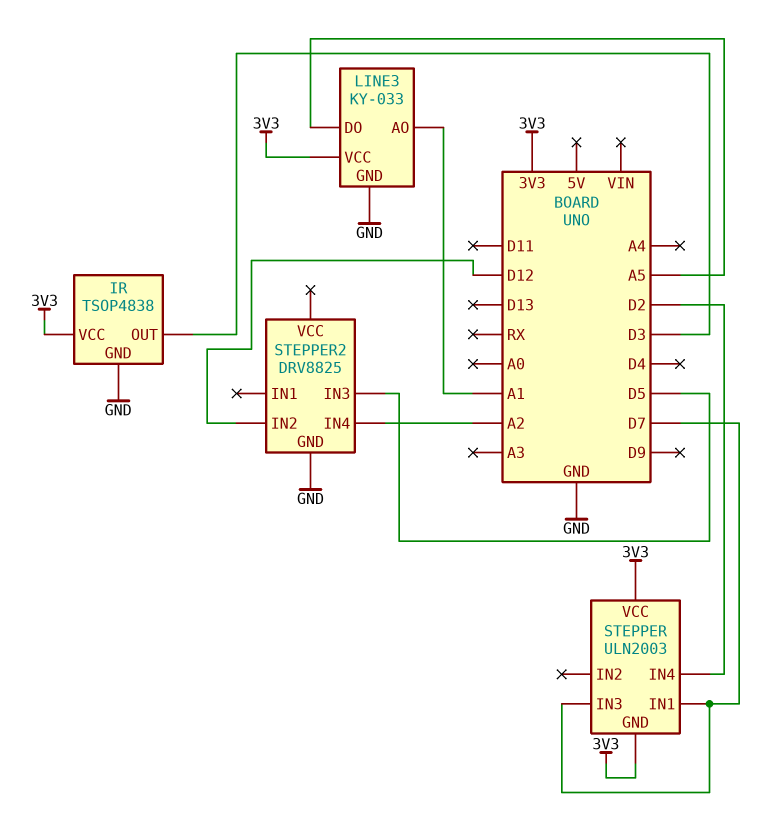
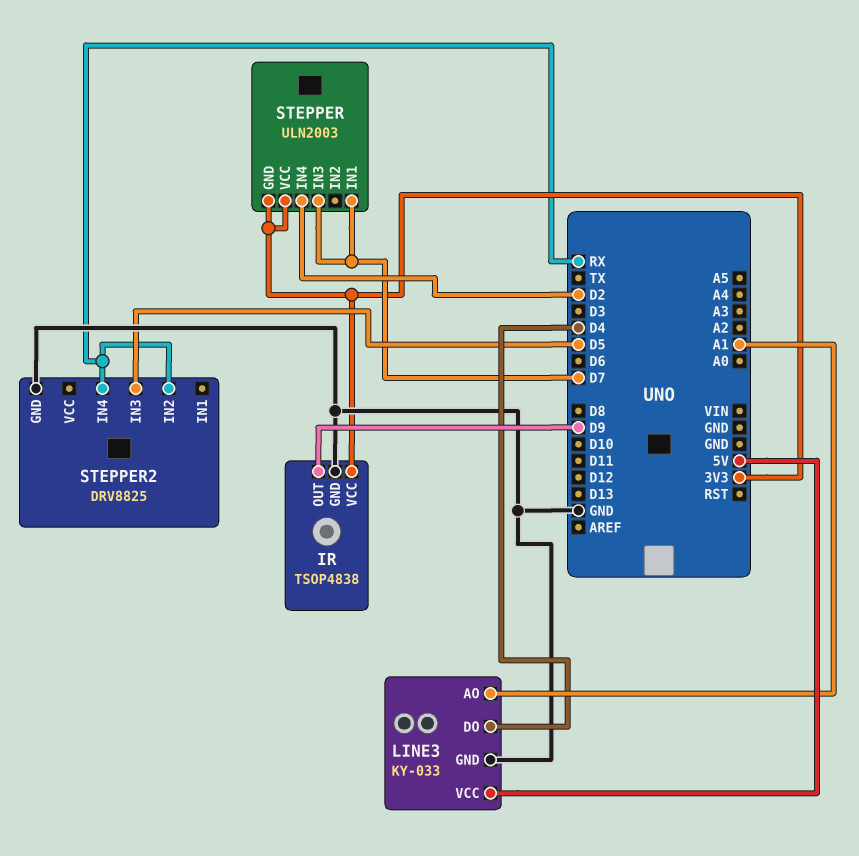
IR pin OUT: D3 -> D9
LINE3 pin DO: A5 -> D4
LINE3 pin VCC: 3V3 -> 5V
STEPPER2 pin IN2: D12 -> RX
STEPPER2 pin IN4: A2 -> RX

